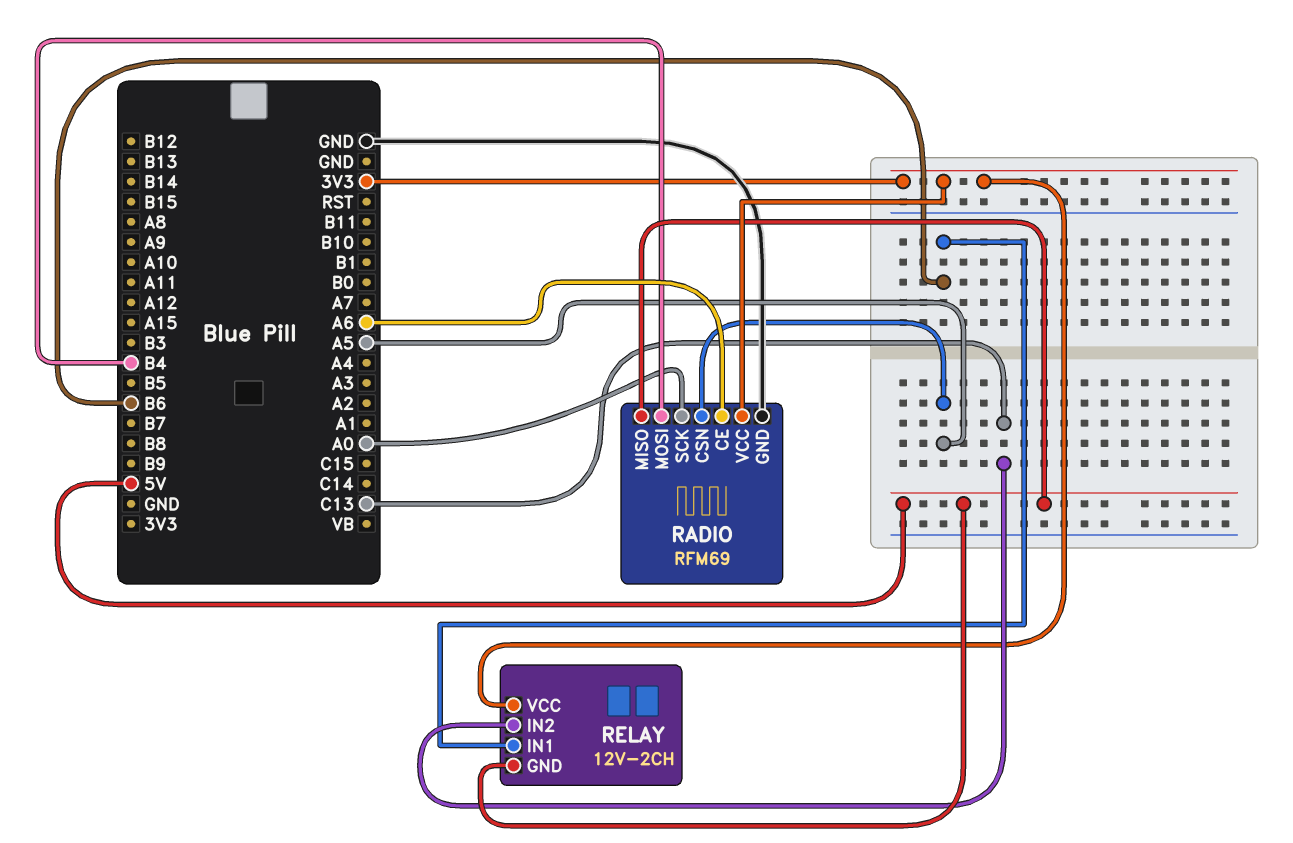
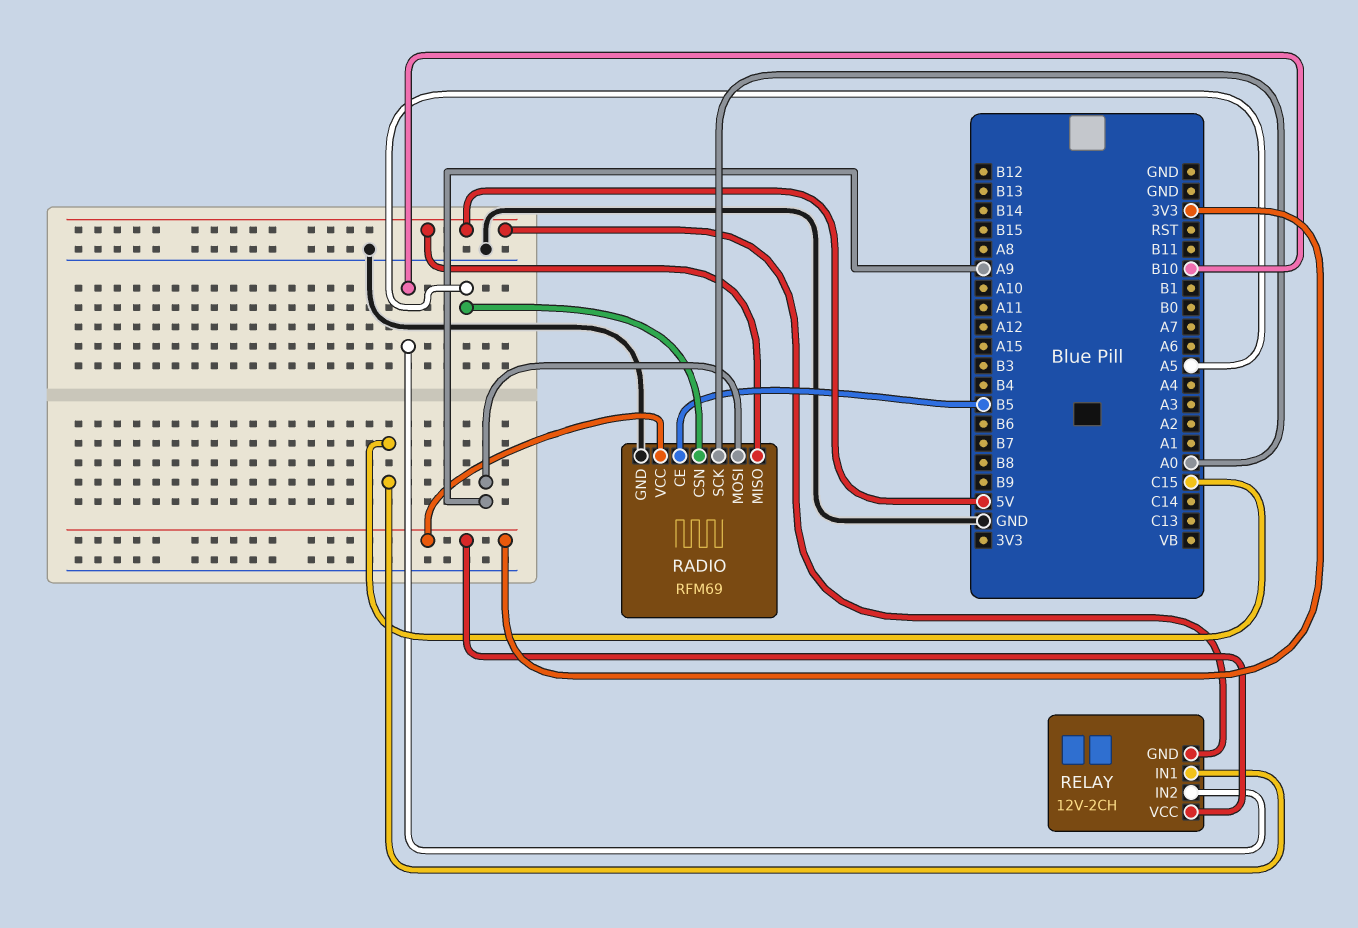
RADIO pin CE: A6 -> B5
RADIO pin MOSI: B4 -> A9
RELAY pin IN1: B6 -> C15
RELAY pin IN2: C13 -> B10

